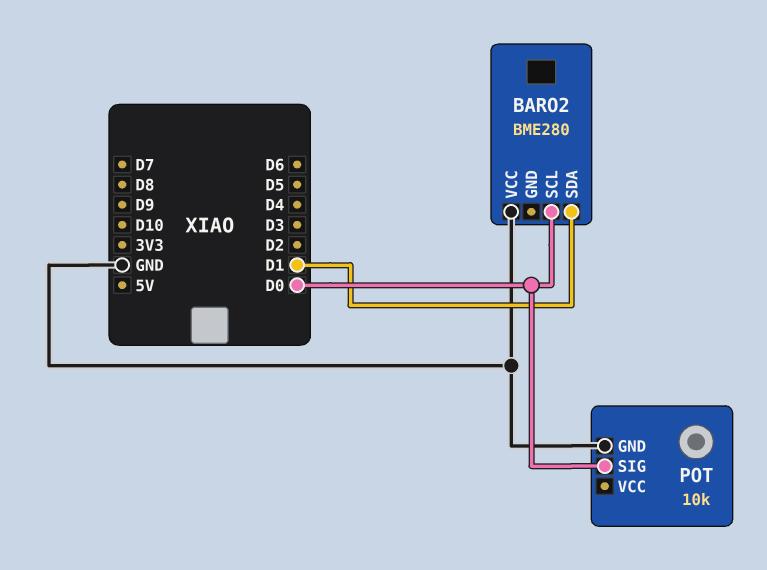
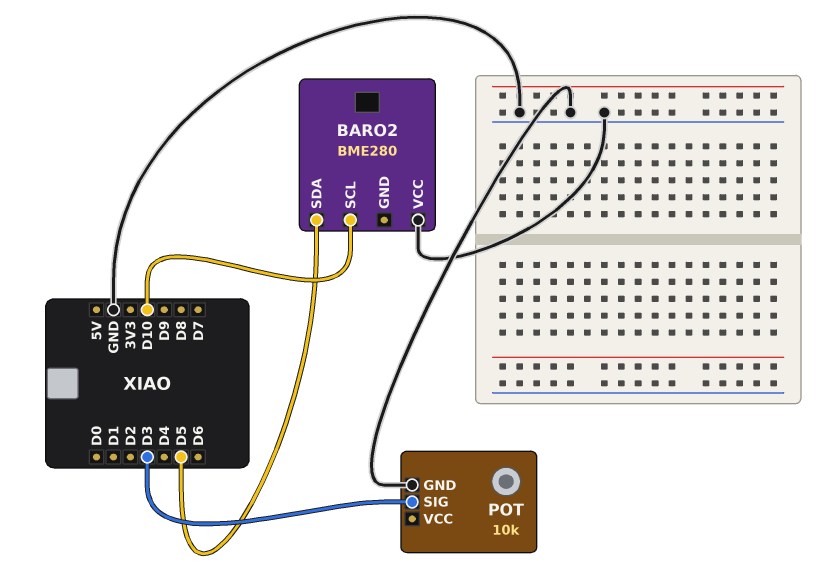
BARO2 pin SCL: D0 -> D10
BARO2 pin SDA: D1 -> D5
POT pin SIG: D0 -> D3

